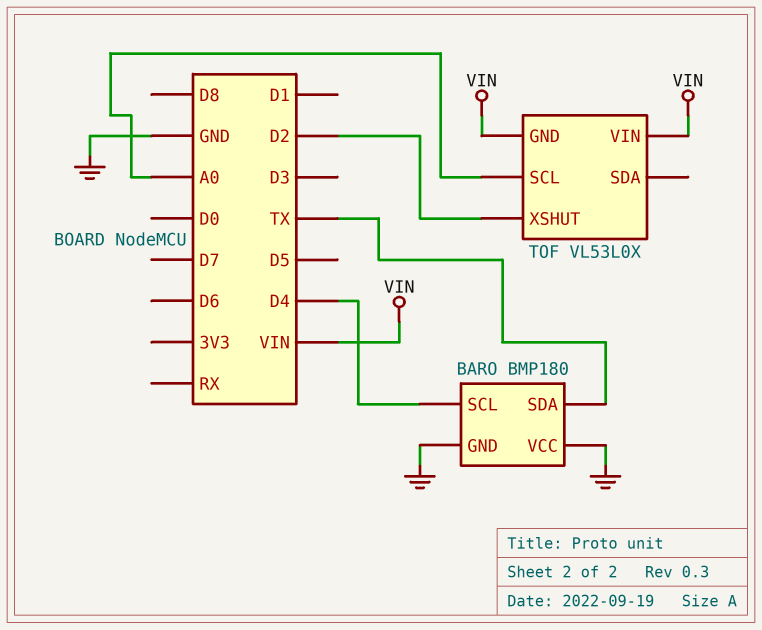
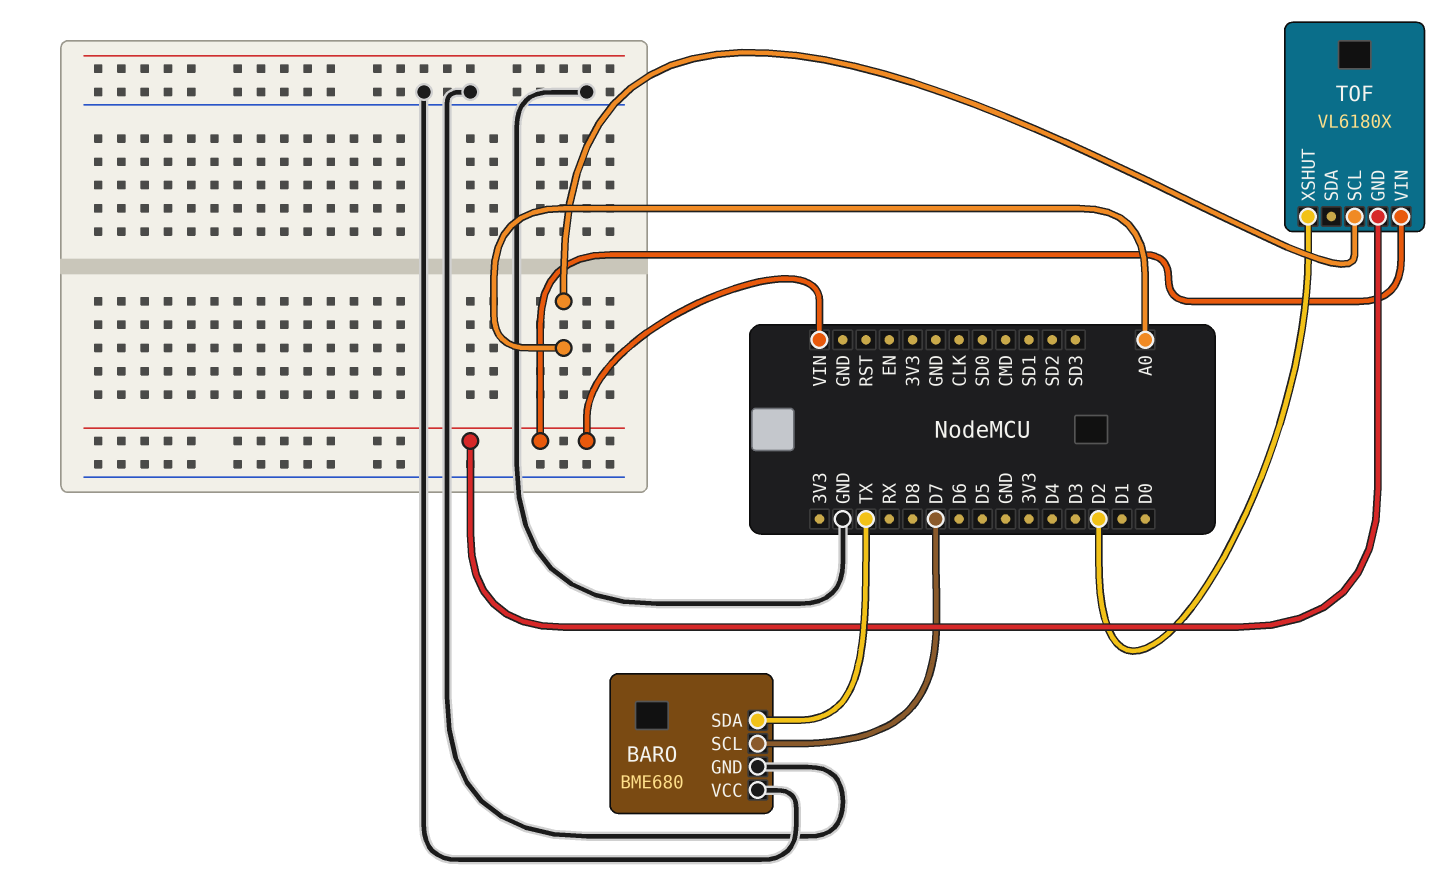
BARO: BMP180 -> BME680
BARO pin SCL: D4 -> D7
TOF: VL53L0X -> VL6180X

